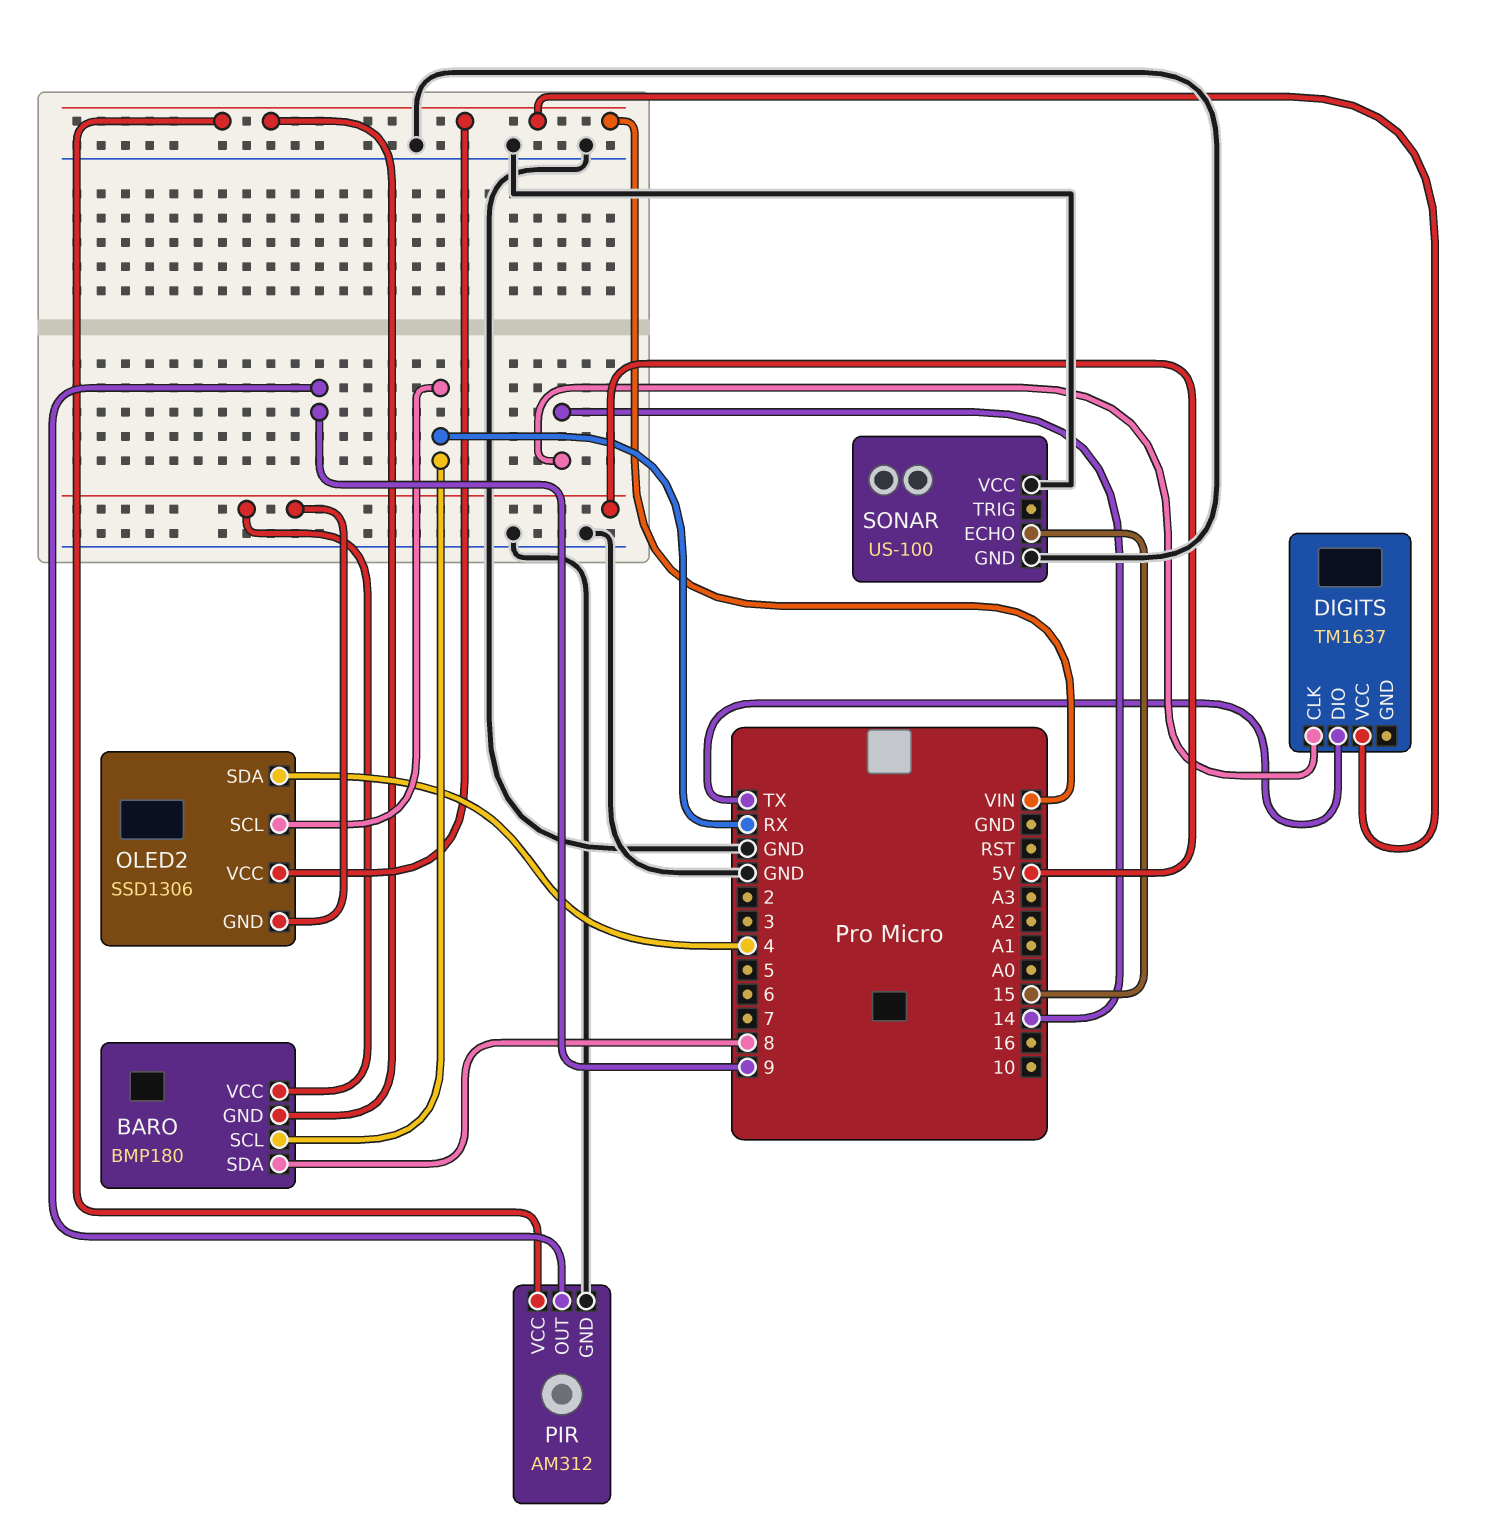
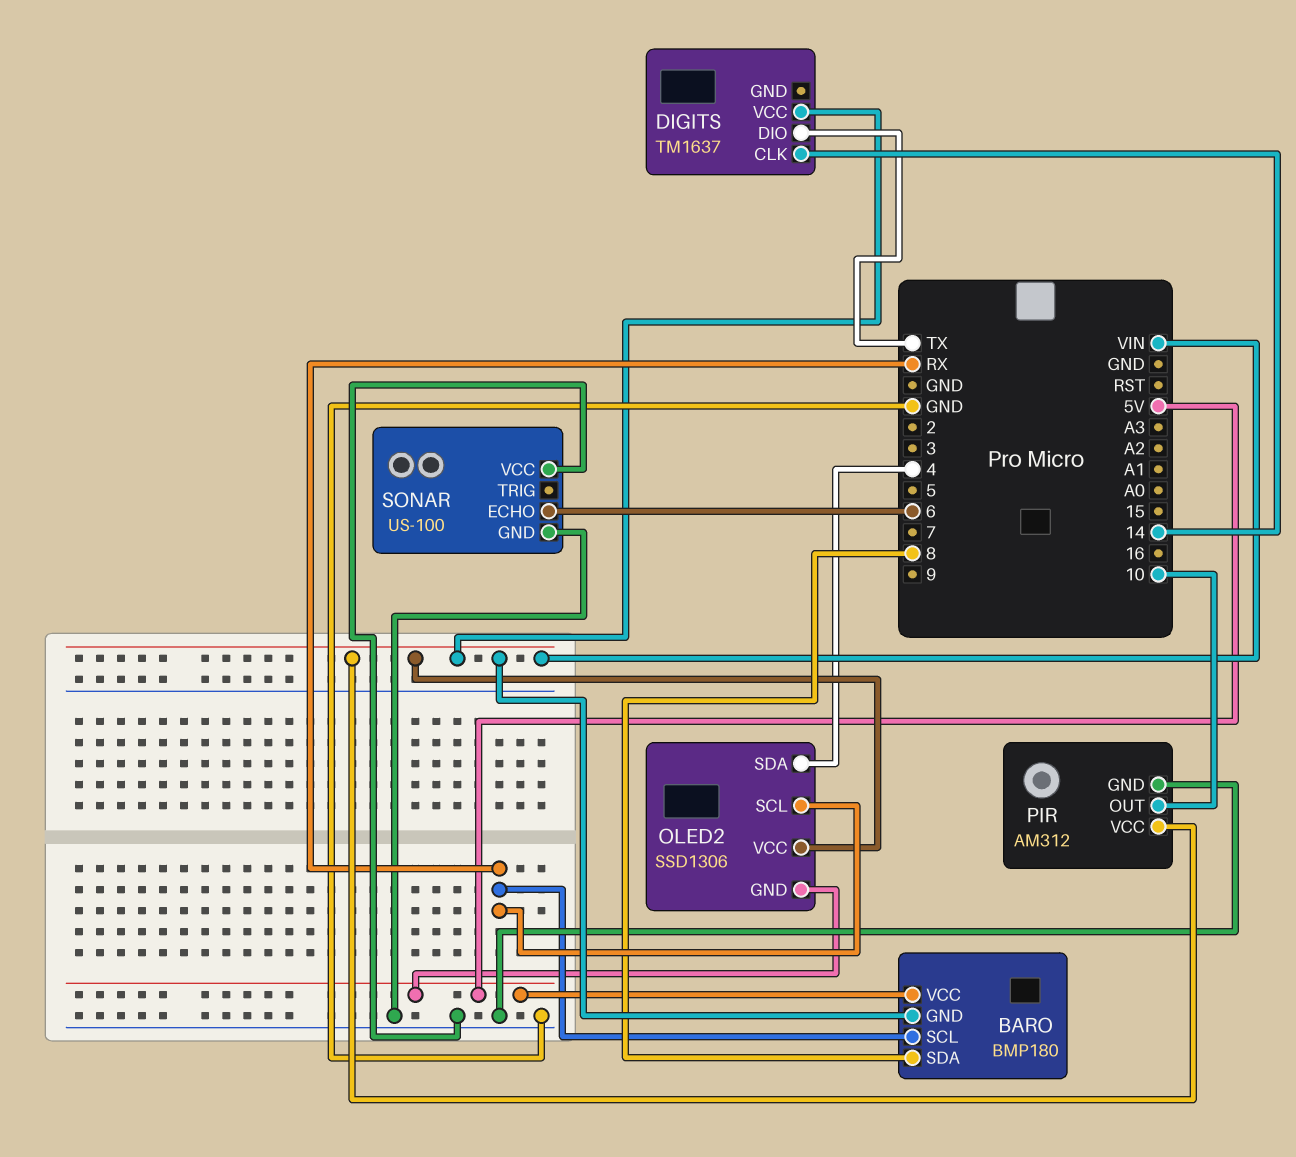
PIR pin OUT: 9 -> 10
SONAR pin ECHO: 15 -> 6

